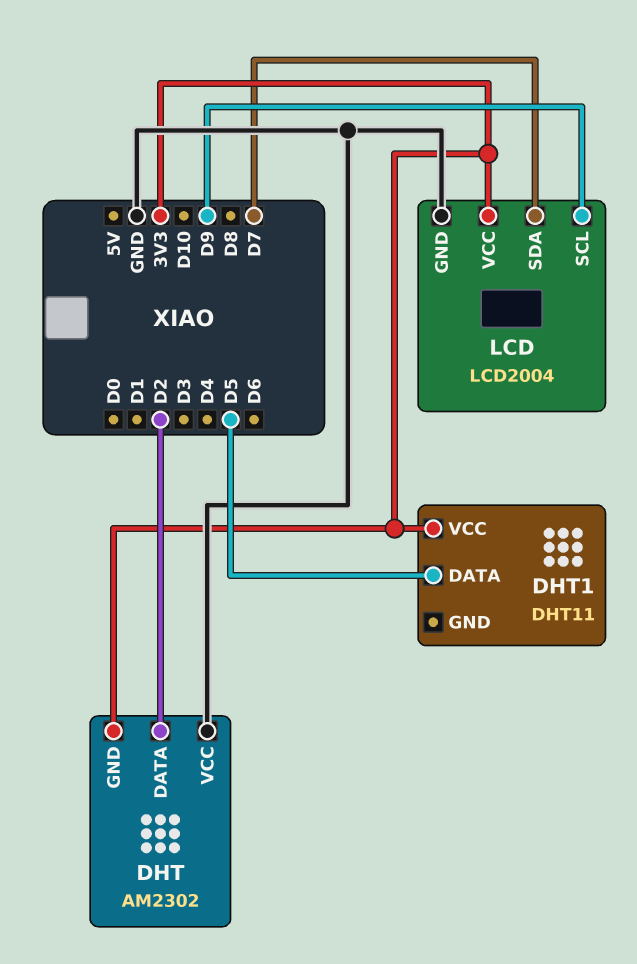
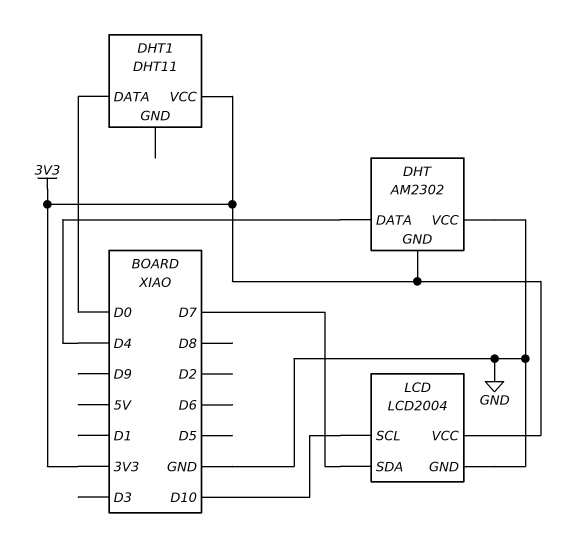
DHT pin DATA: D2 -> D4
DHT1 pin DATA: D5 -> D0
LCD pin SCL: D9 -> D10

